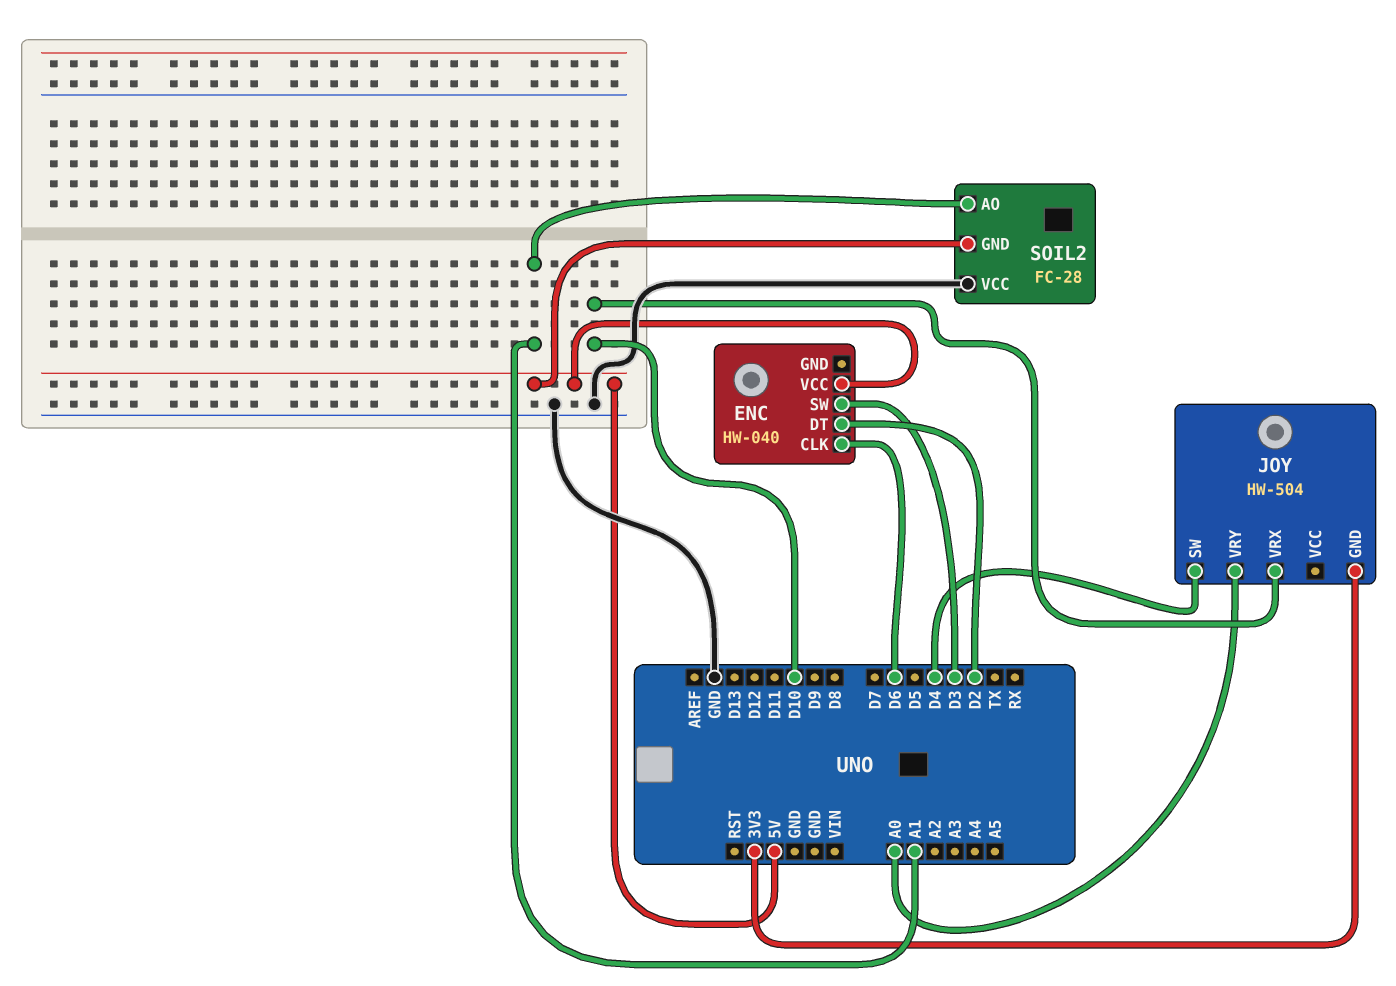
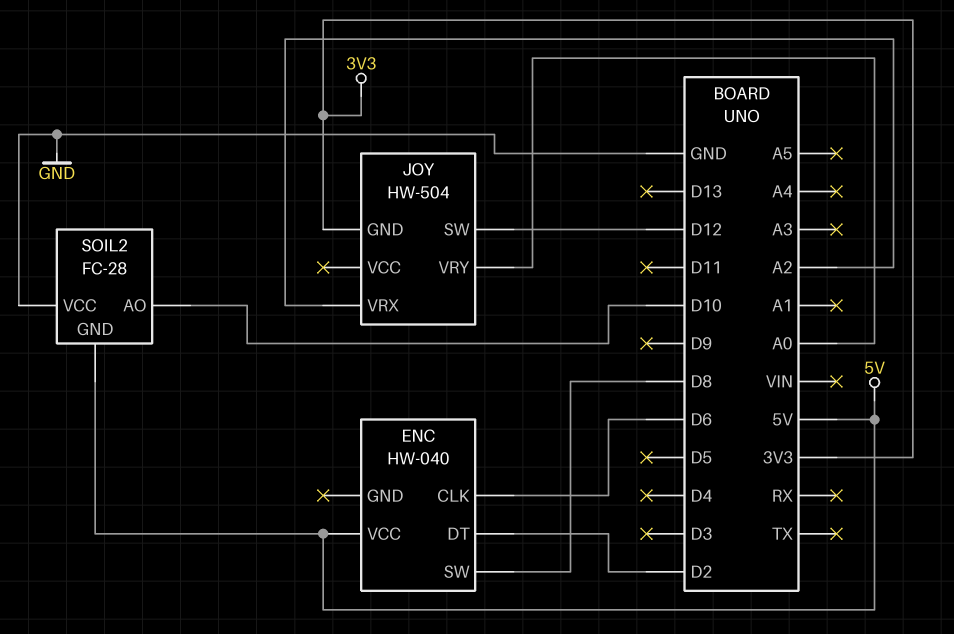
ENC pin SW: D3 -> D8
JOY pin SW: D4 -> D12
JOY pin VRX: D10 -> A2
SOIL2 pin AO: A1 -> D10

